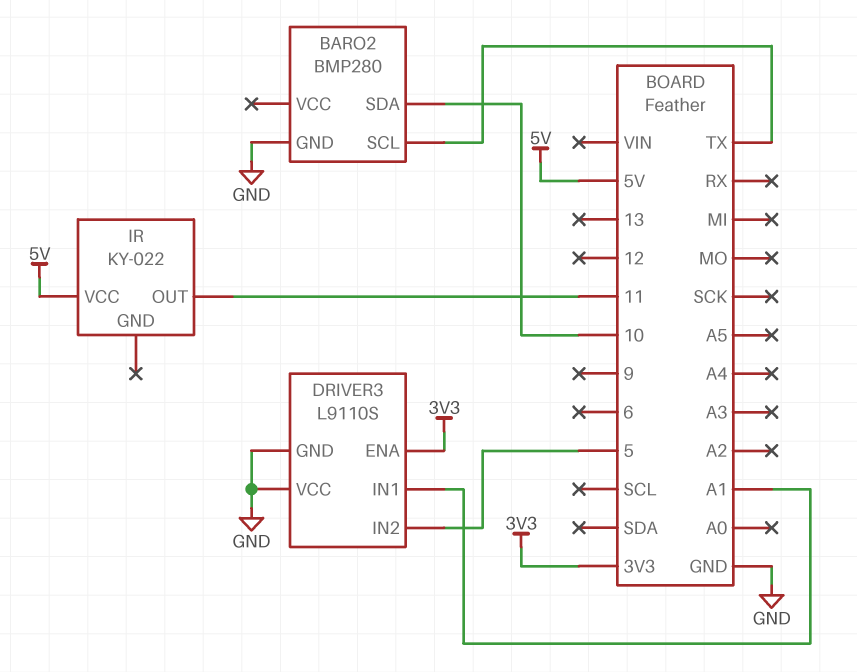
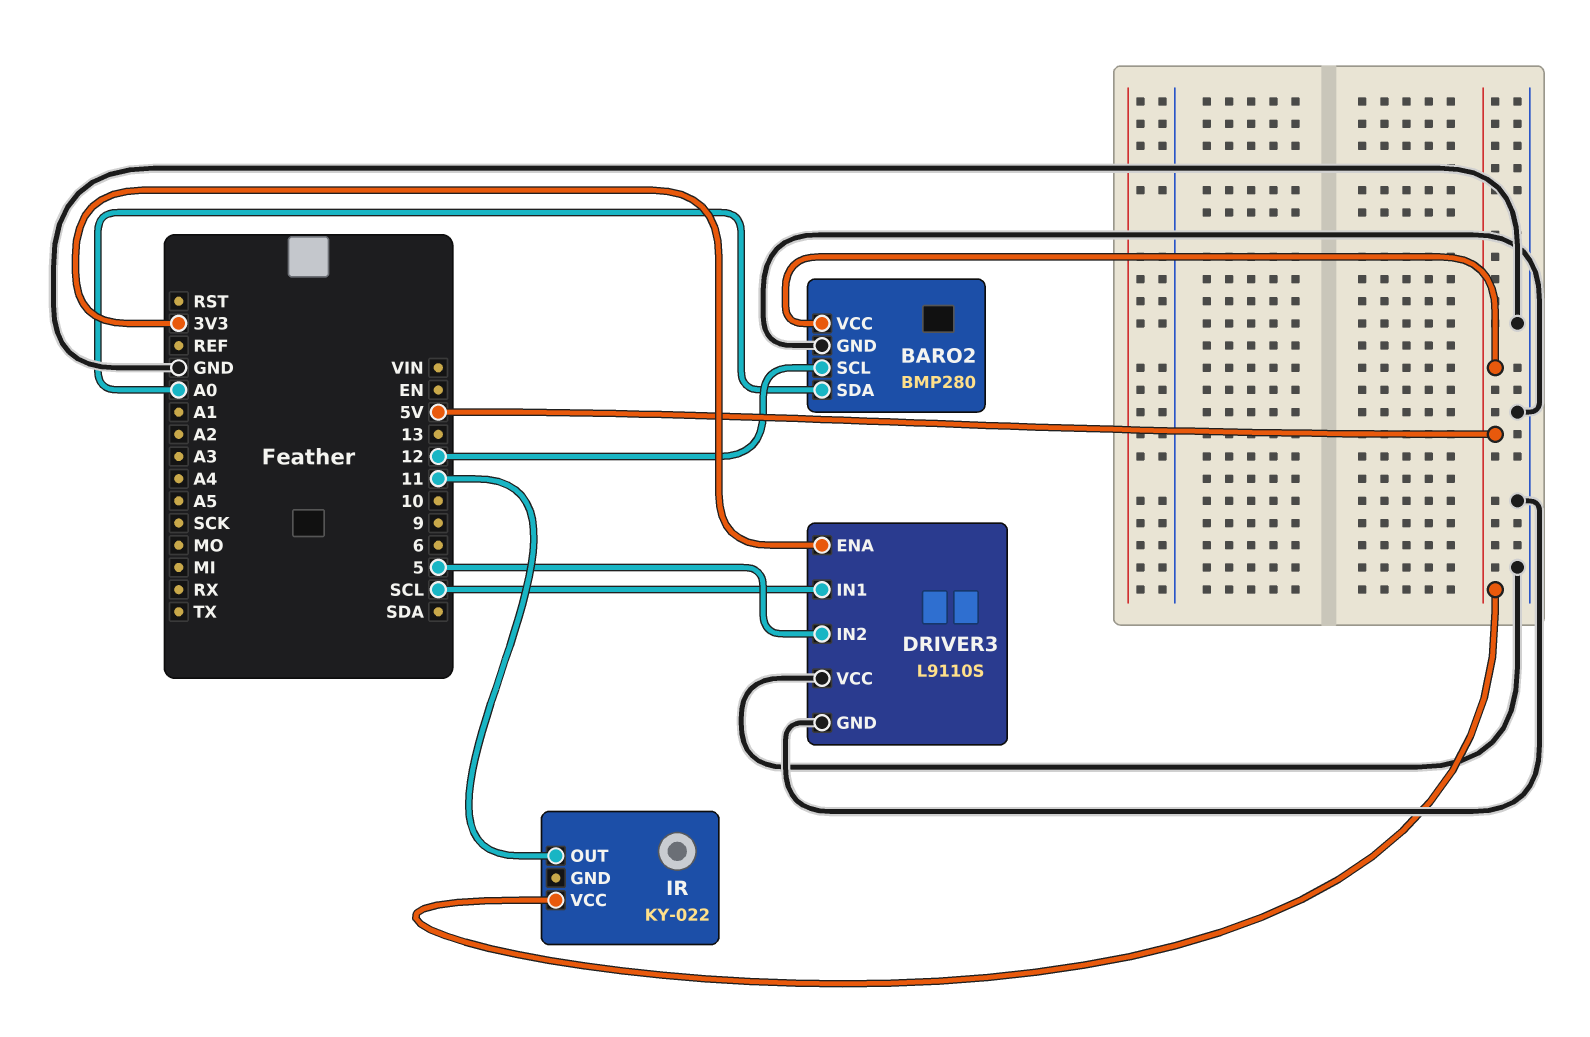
BARO2 pin SCL: TX -> 12
BARO2 pin SDA: 10 -> A0
BARO2 pin VCC: none -> 5V
DRIVER3 pin IN1: A1 -> SCL

